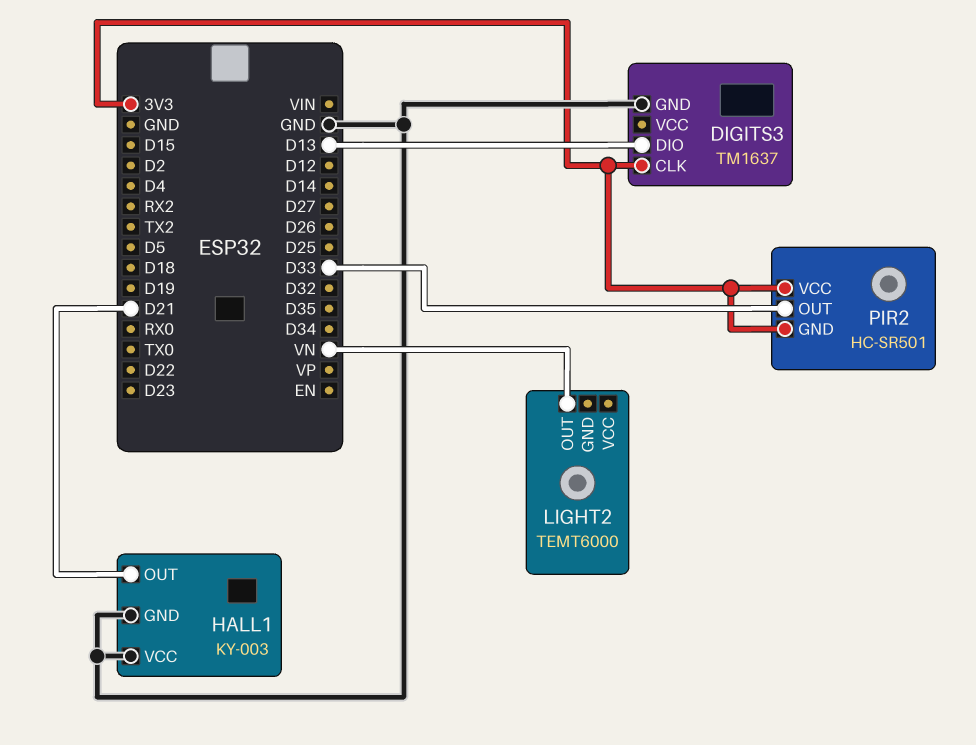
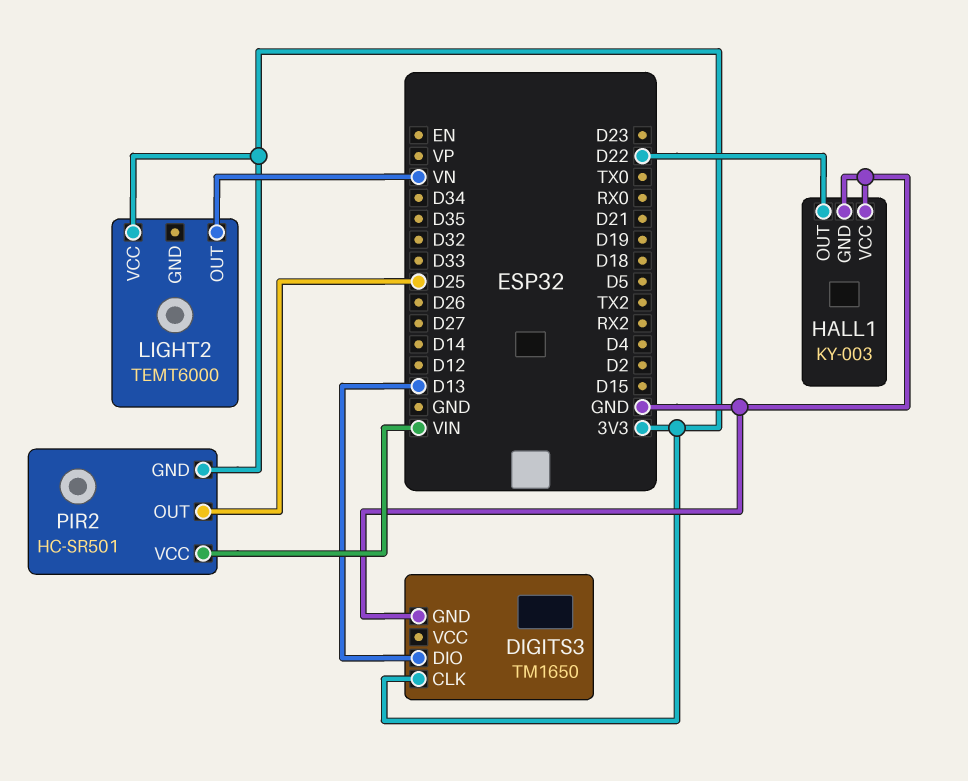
DIGITS3: TM1637 -> TM1650
HALL1 pin OUT: D21 -> D22
LIGHT2 pin VCC: none -> 3V3
PIR2 pin OUT: D33 -> D25
PIR2 pin VCC: 3V3 -> VIN

